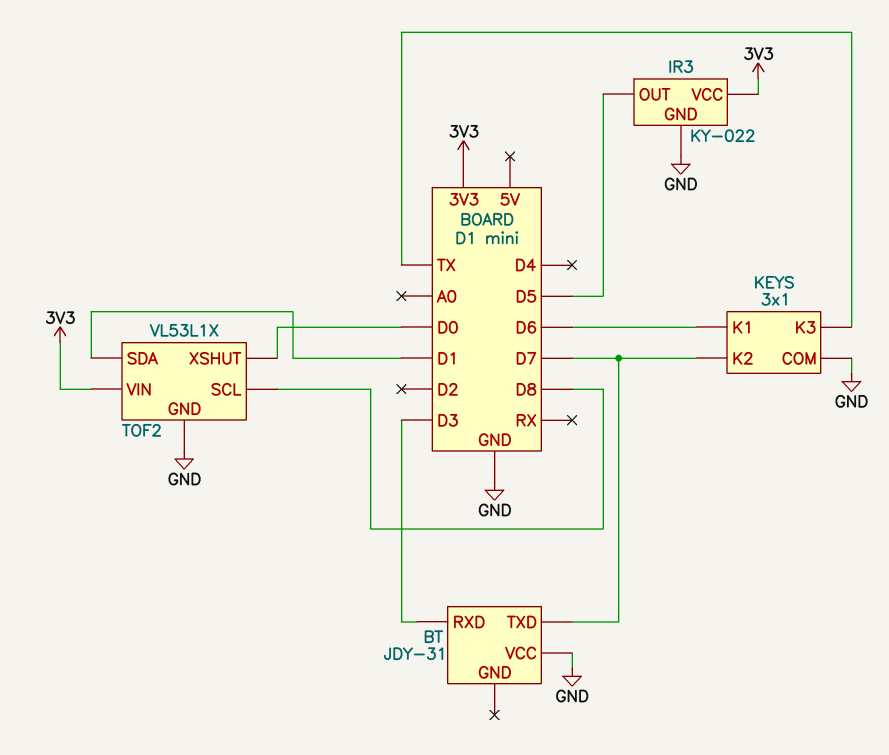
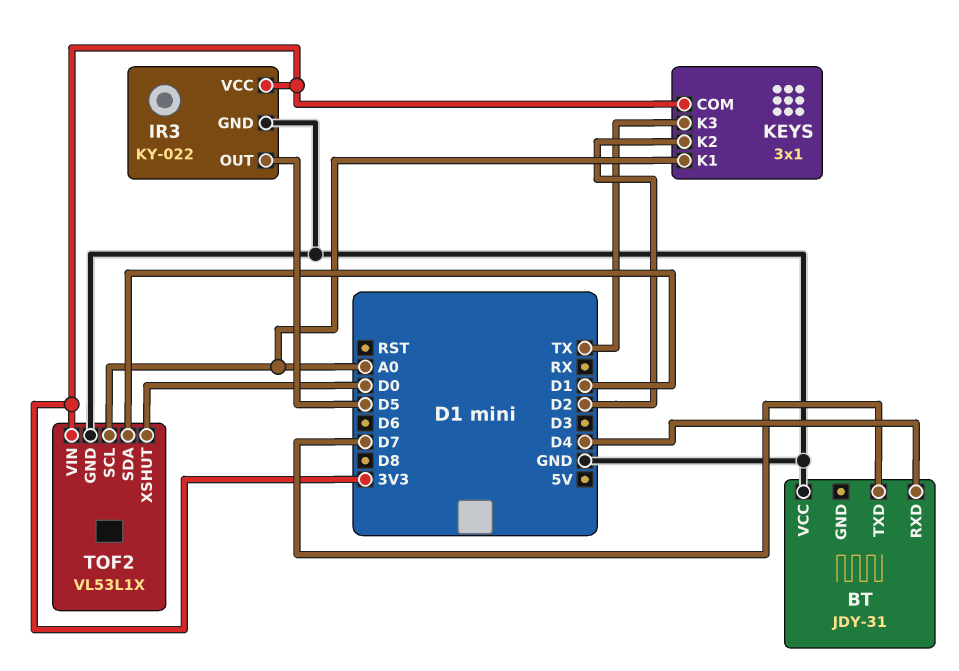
BT pin RXD: D3 -> D4
KEYS pin COM: GND -> 3V3
KEYS pin K1: D6 -> A0
KEYS pin K2: D7 -> D2
TOF2 pin SCL: D8 -> A0

